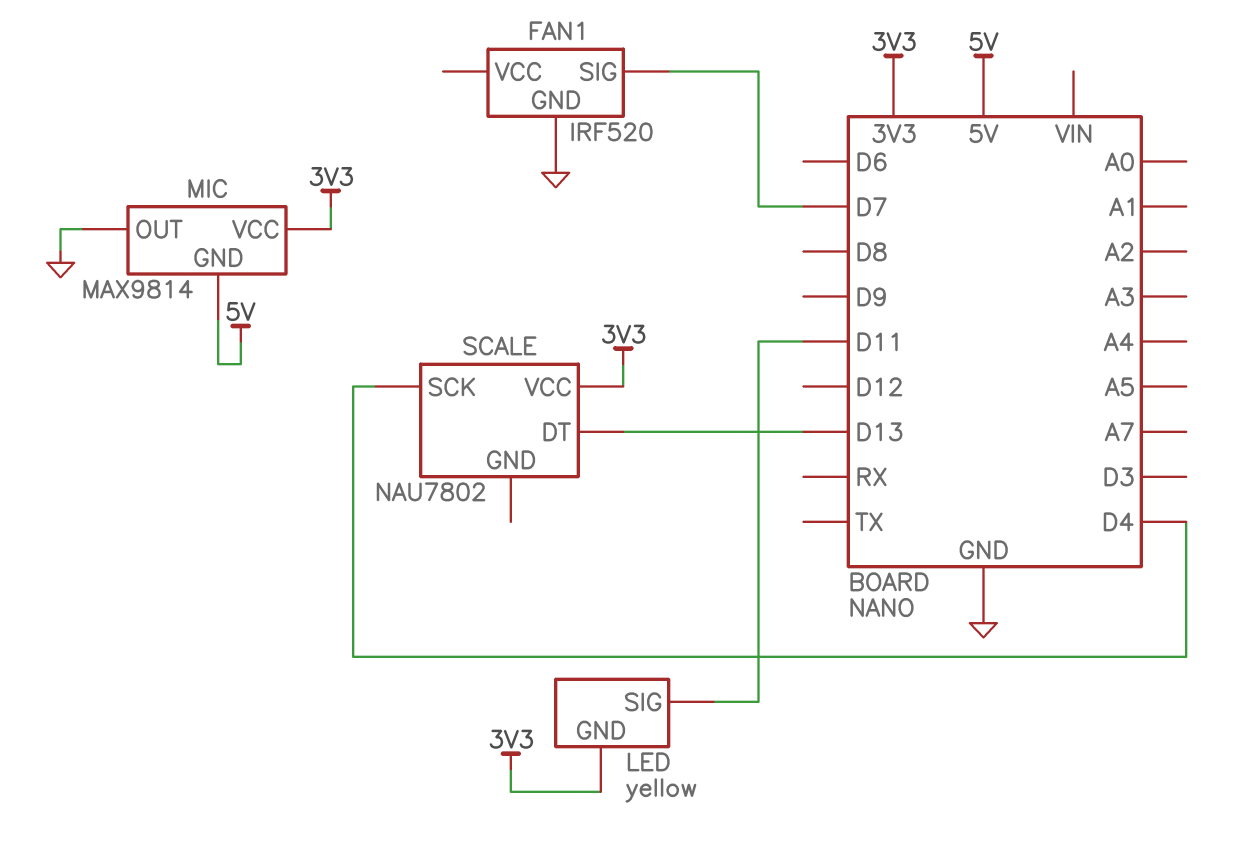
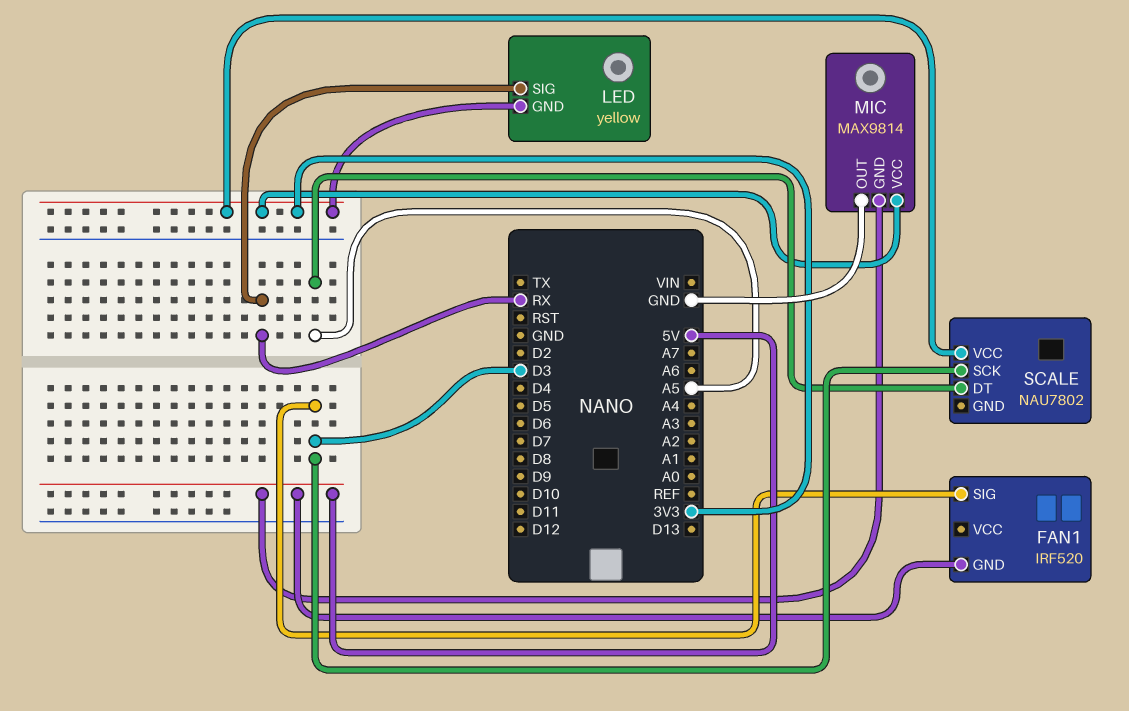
FAN1 pin GND: GND -> 5V
FAN1 pin SIG: D7 -> D3
LED pin SIG: D11 -> RX
SCALE pin DT: D13 -> A5
SCALE pin SCK: D4 -> D3

